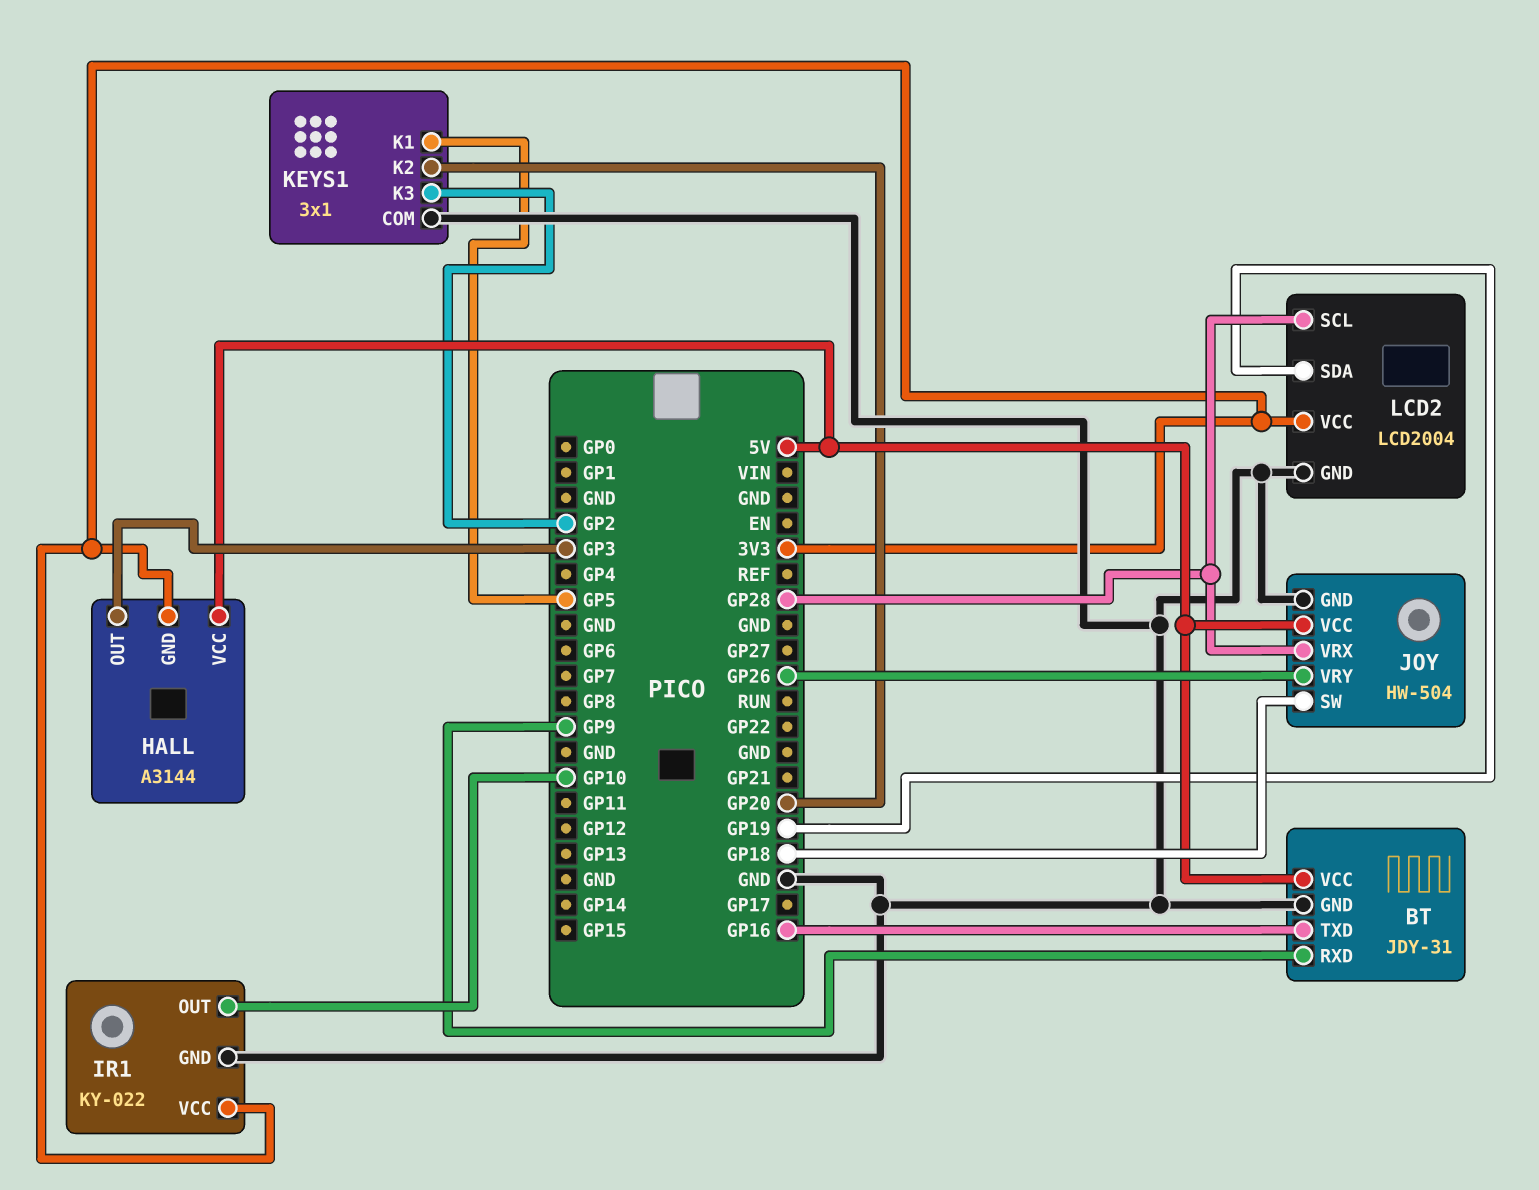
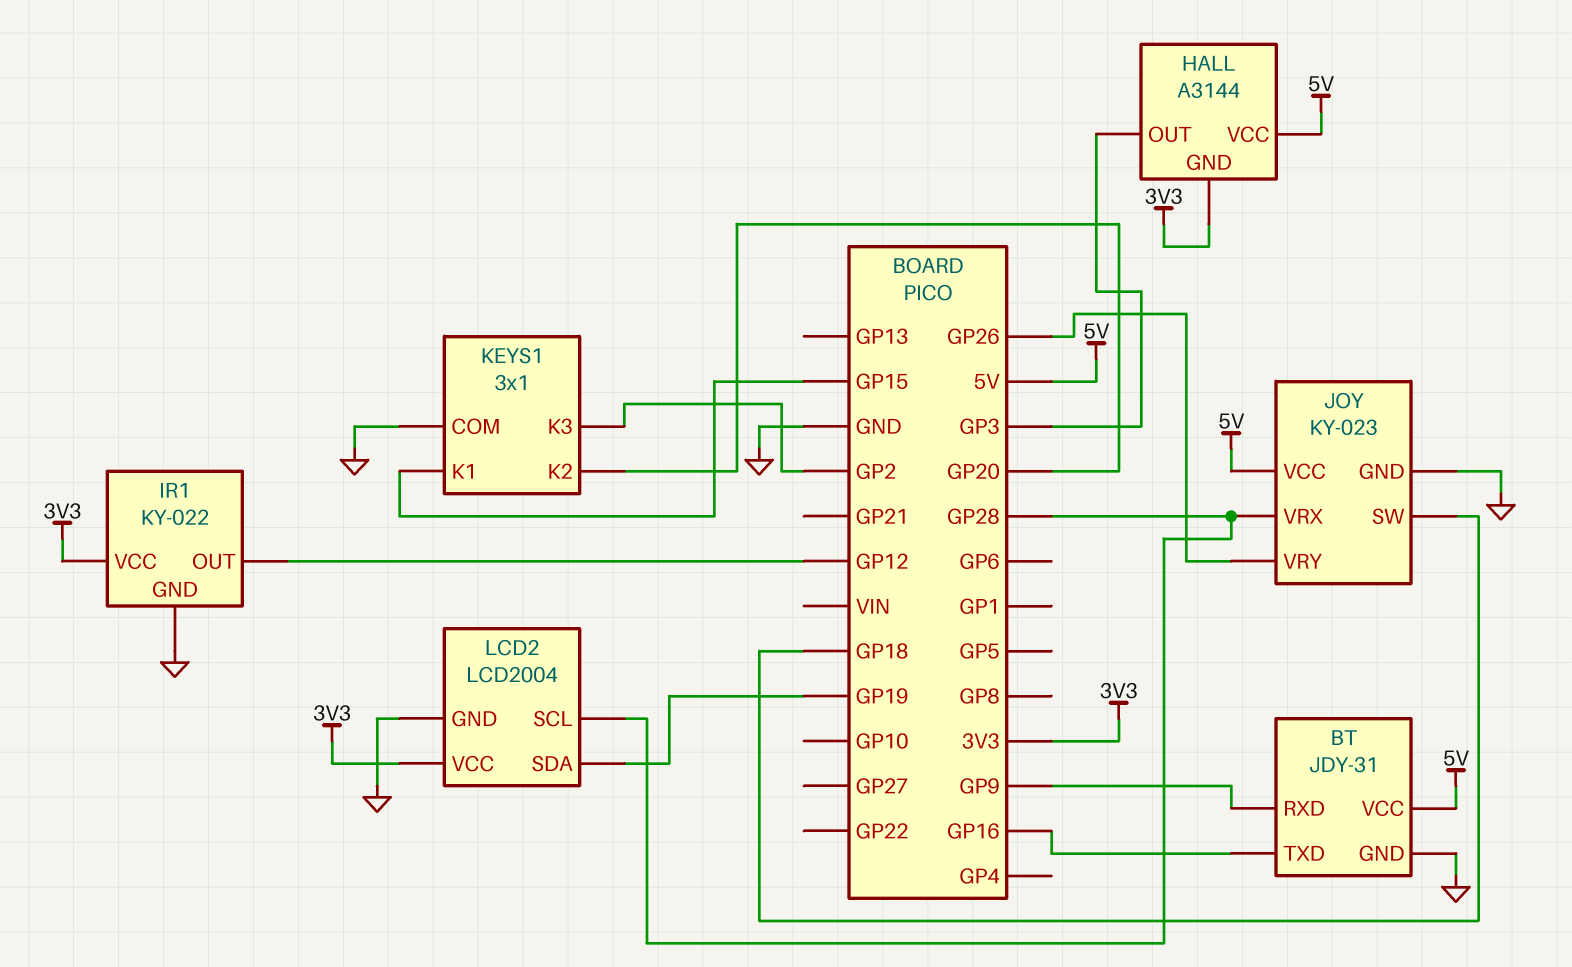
IR1 pin OUT: GP10 -> GP12
JOY: HW-504 -> KY-023
KEYS1 pin K1: GP5 -> GP15

